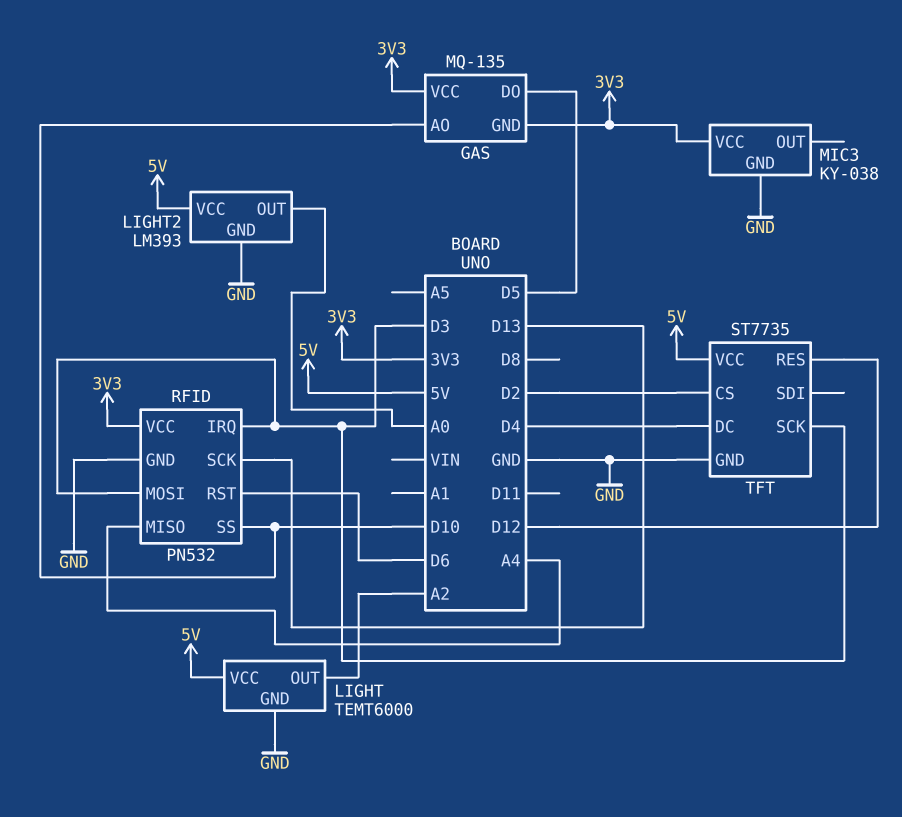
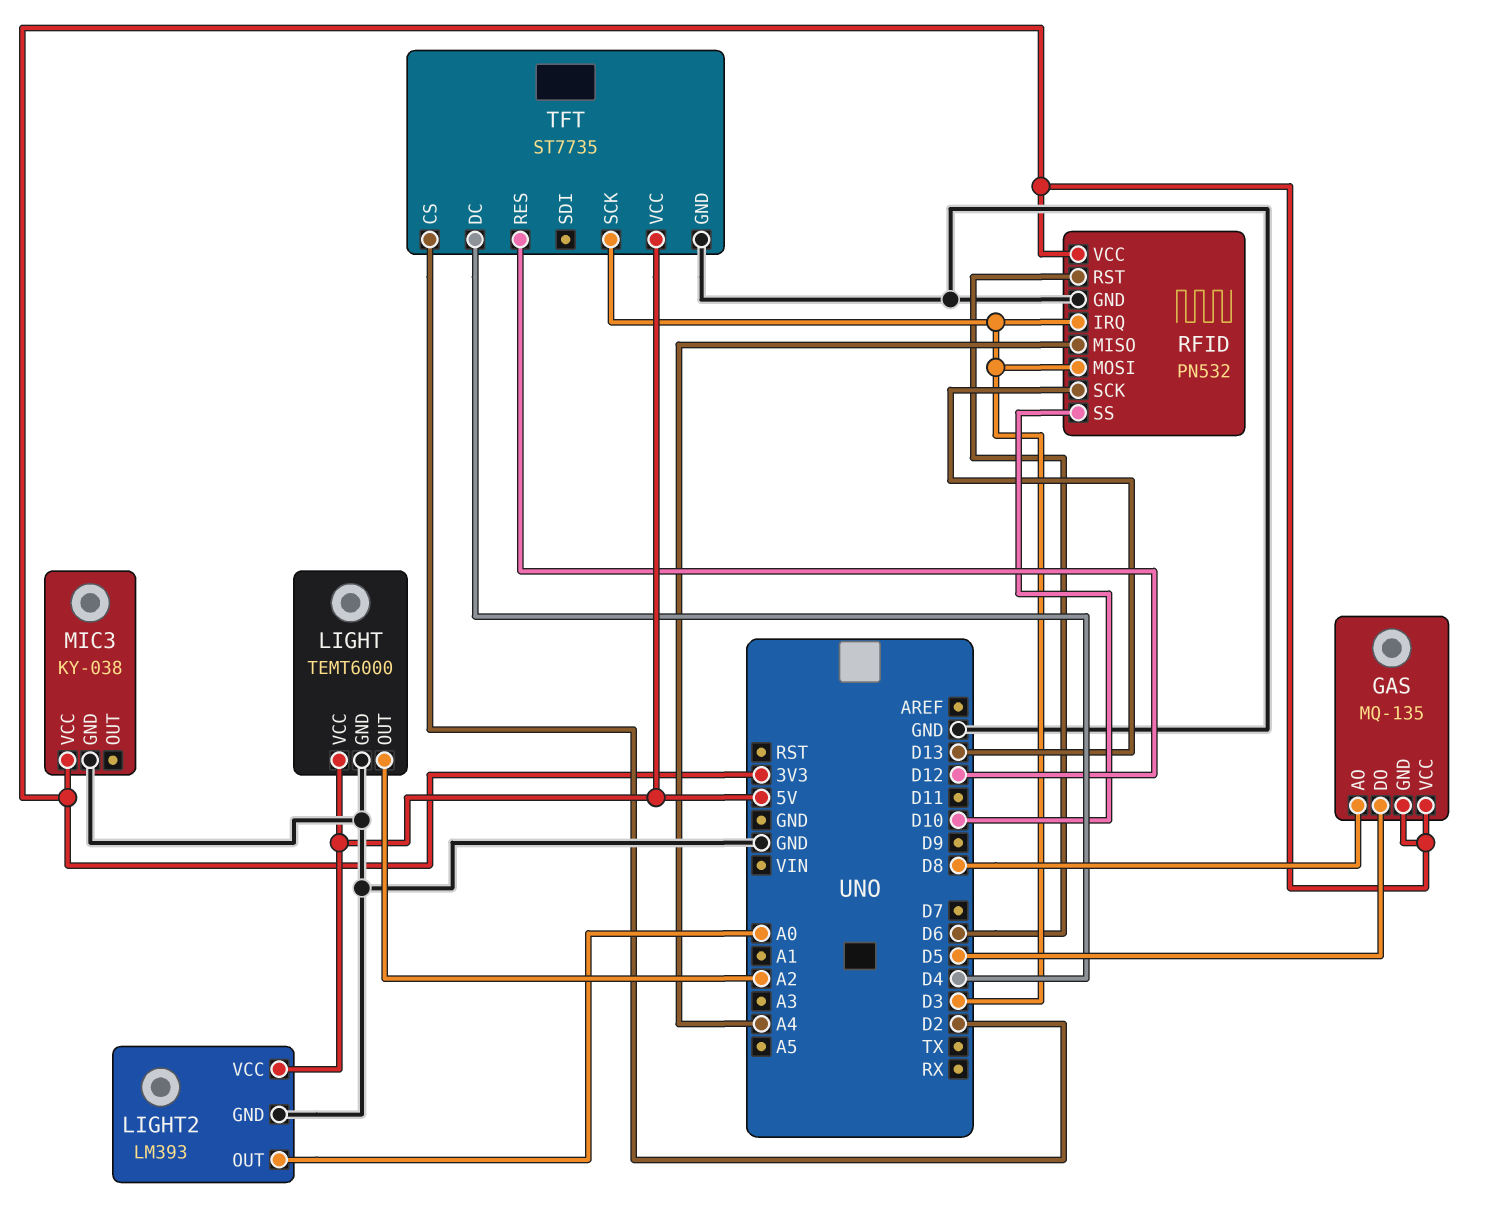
GAS pin AO: D10 -> D8

